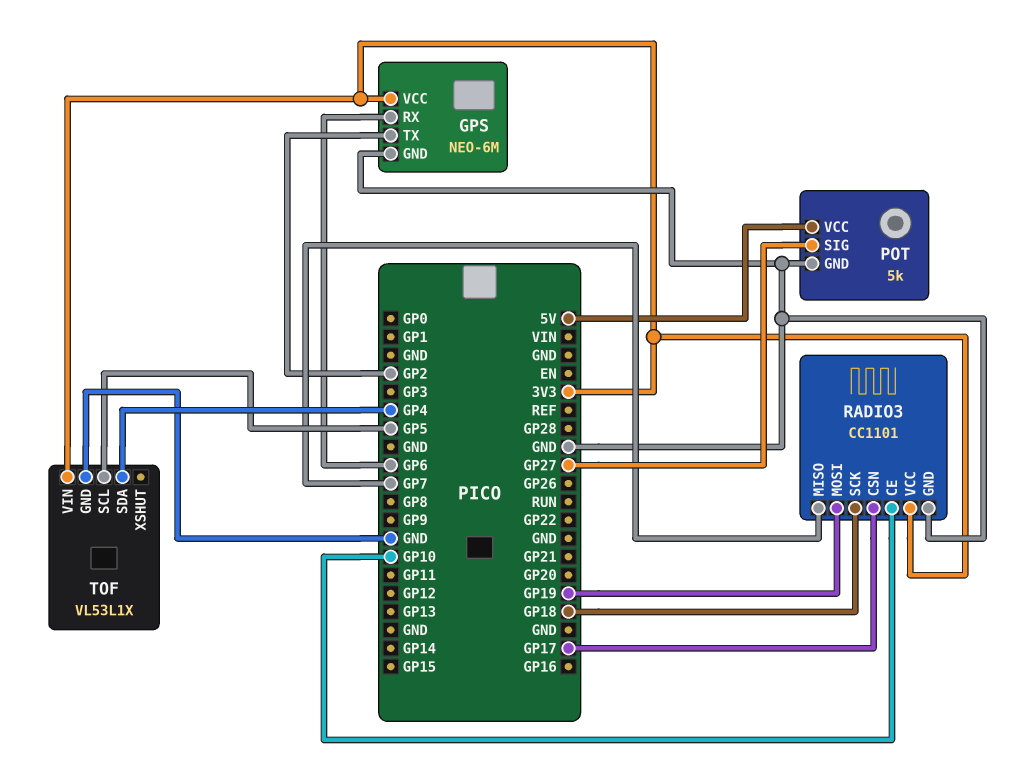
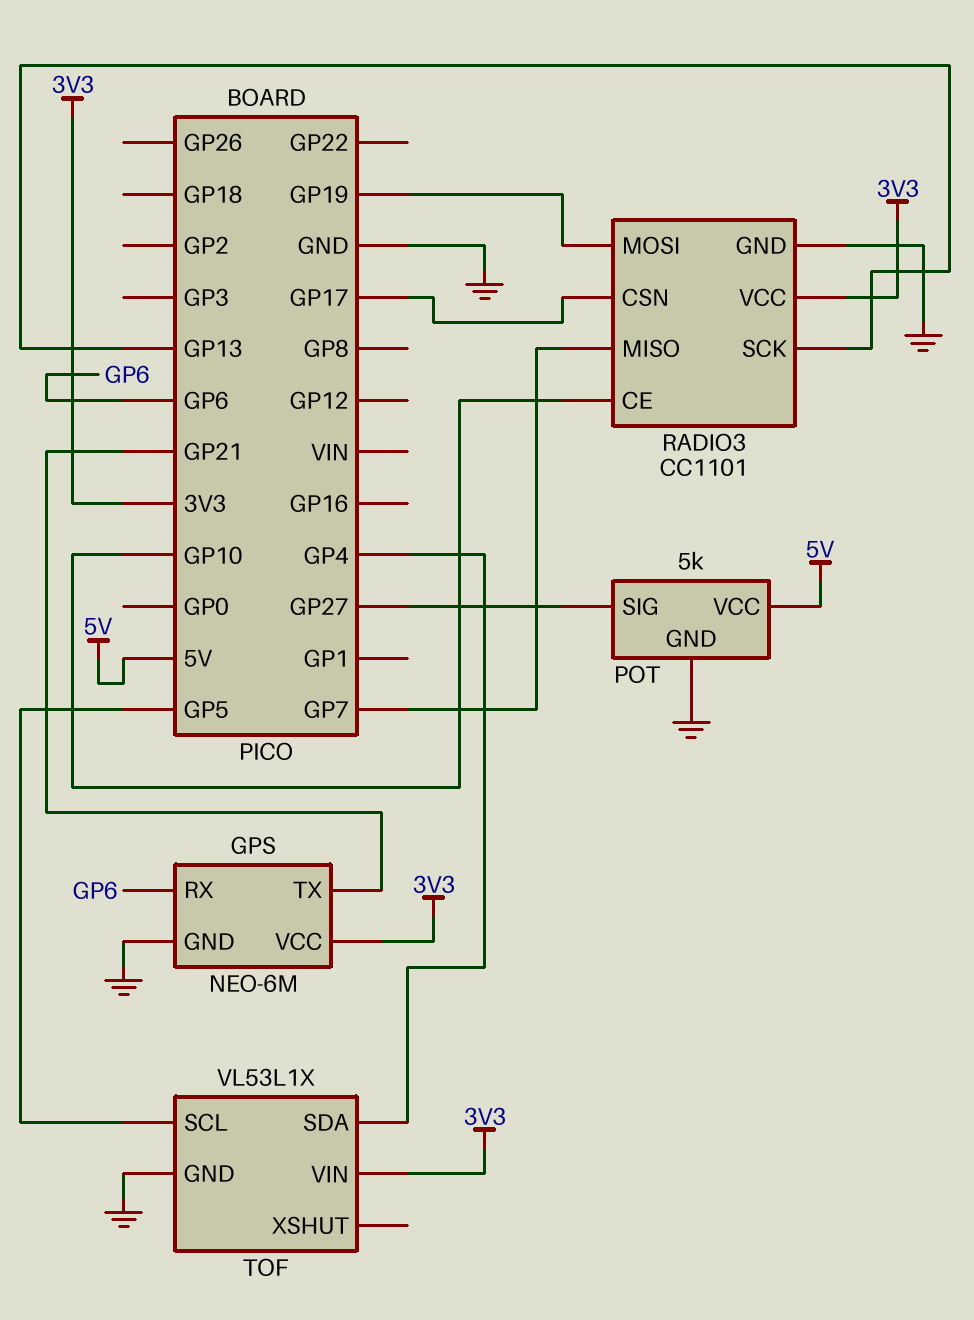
GPS pin TX: GP2 -> GP21
RADIO3 pin SCK: GP18 -> GP13

